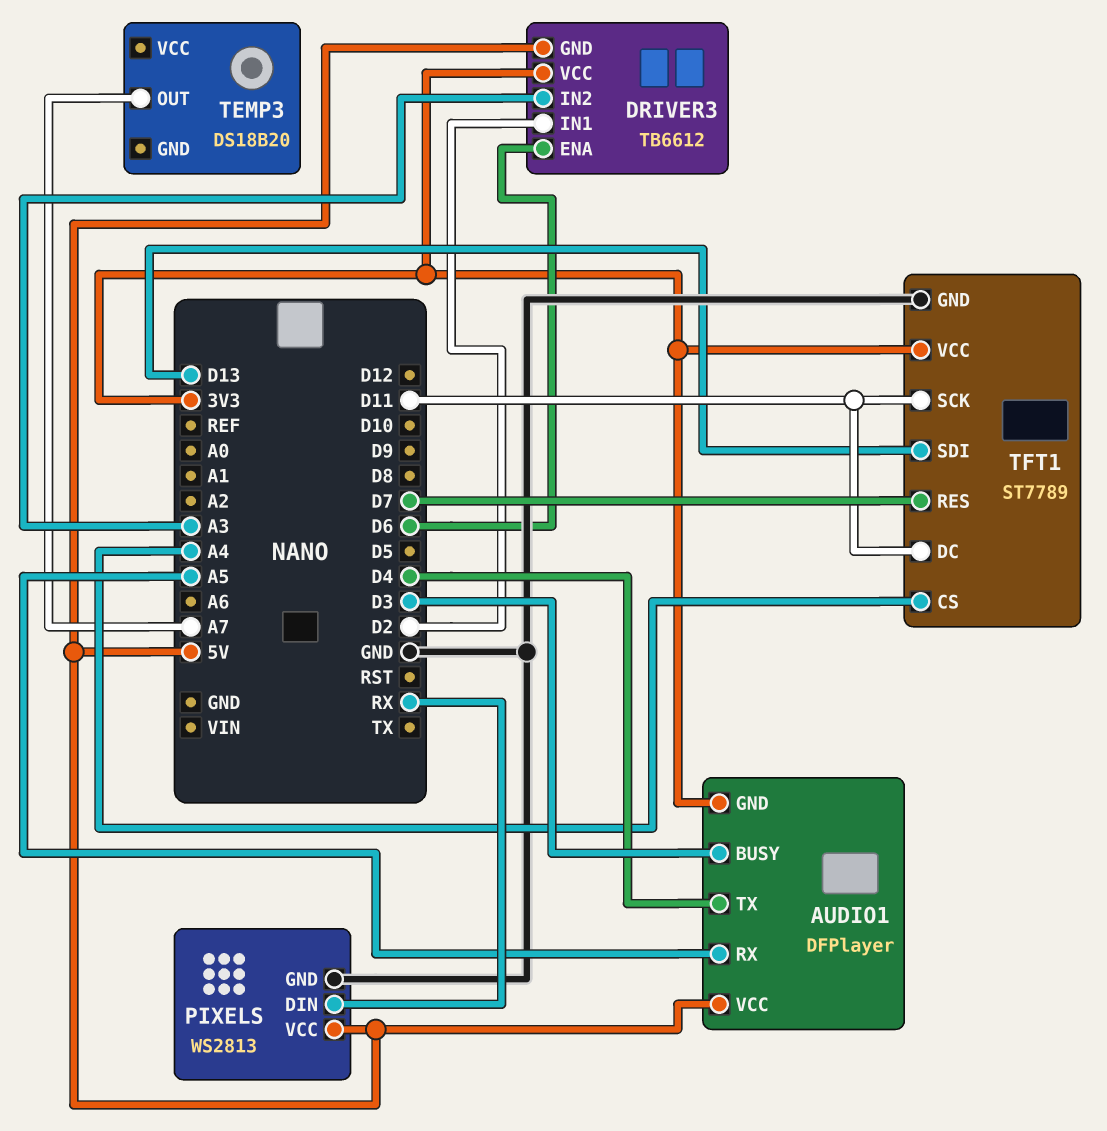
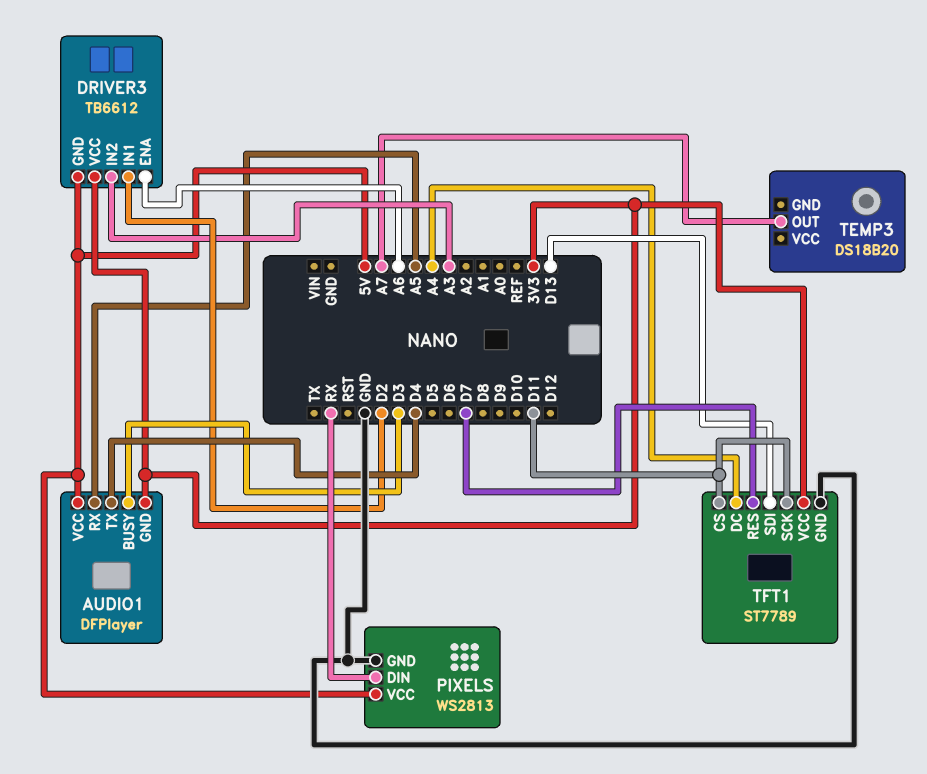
DRIVER3 pin ENA: D6 -> A6
TFT1 pin CS: A4 -> D11
TFT1 pin DC: D11 -> A4

